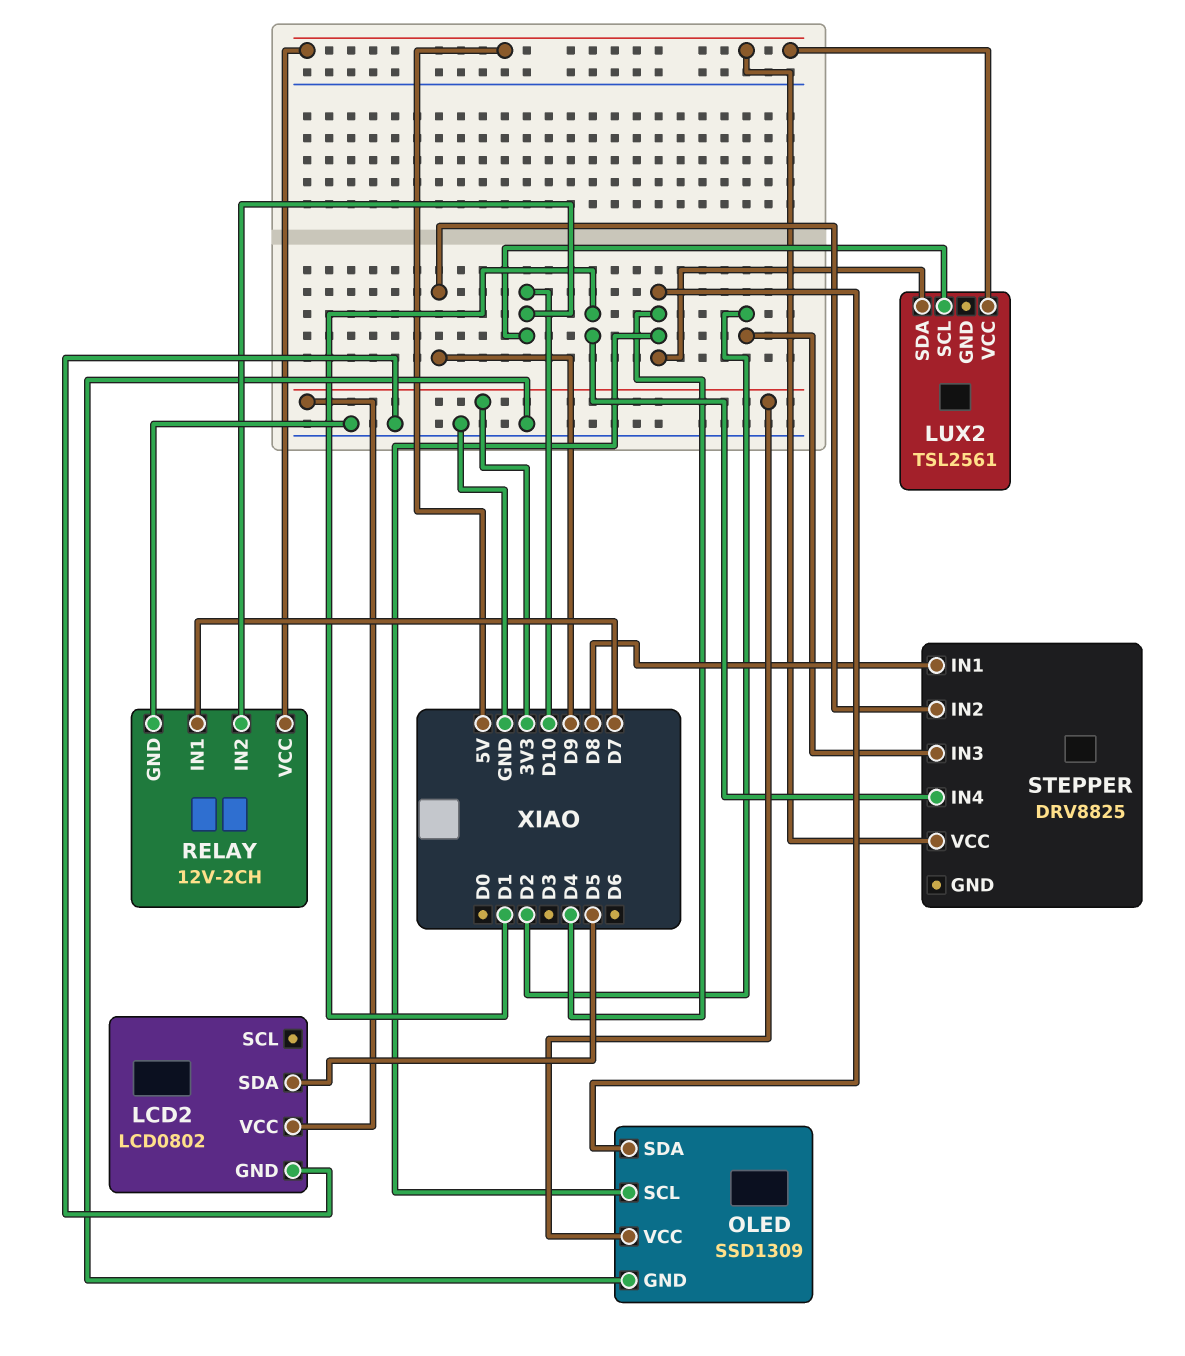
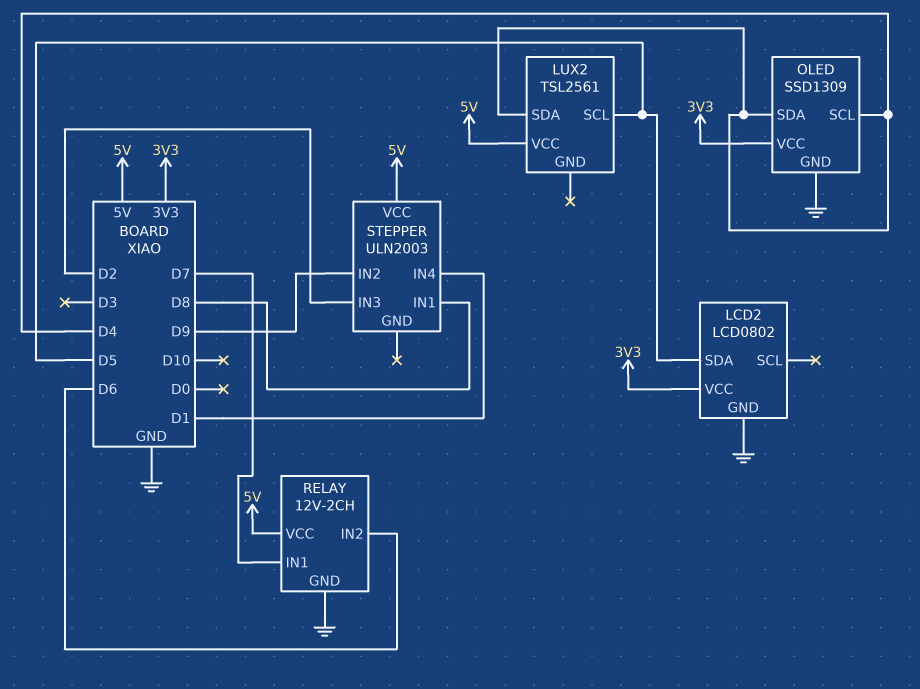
LUX2 pin SCL: D10 -> D5
RELAY pin IN2: D10 -> D6
STEPPER: DRV8825 -> ULN2003

